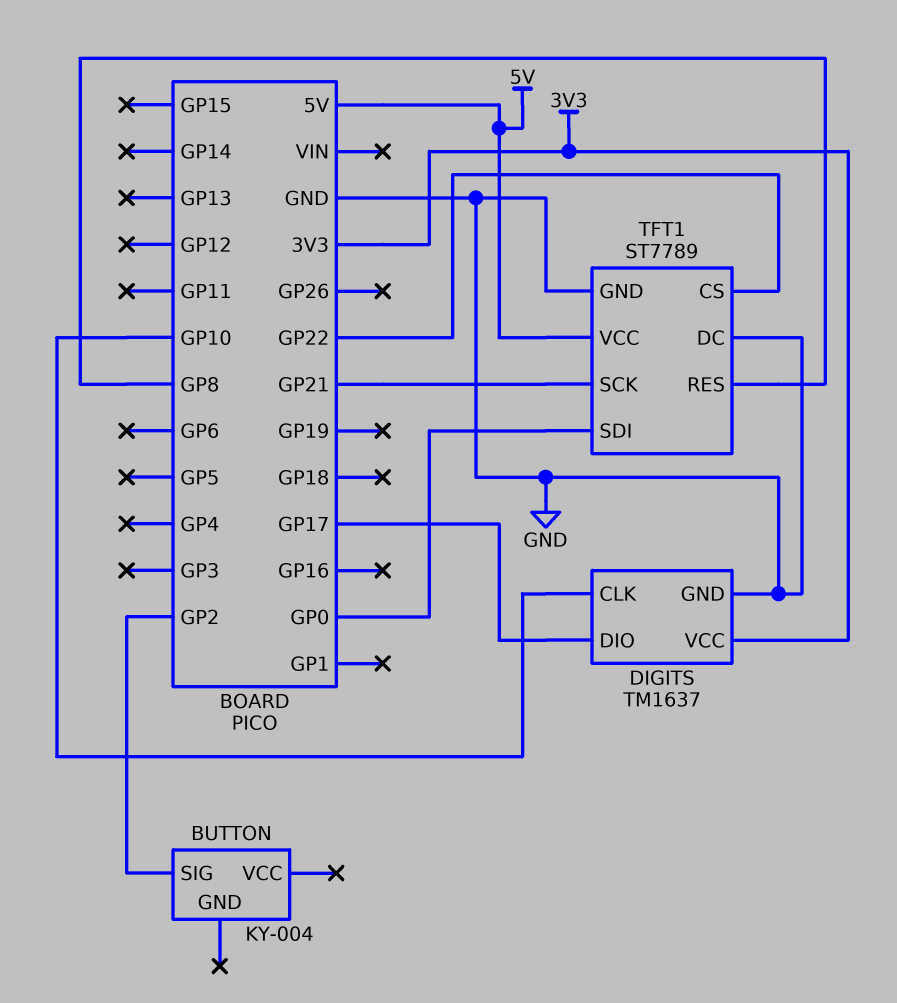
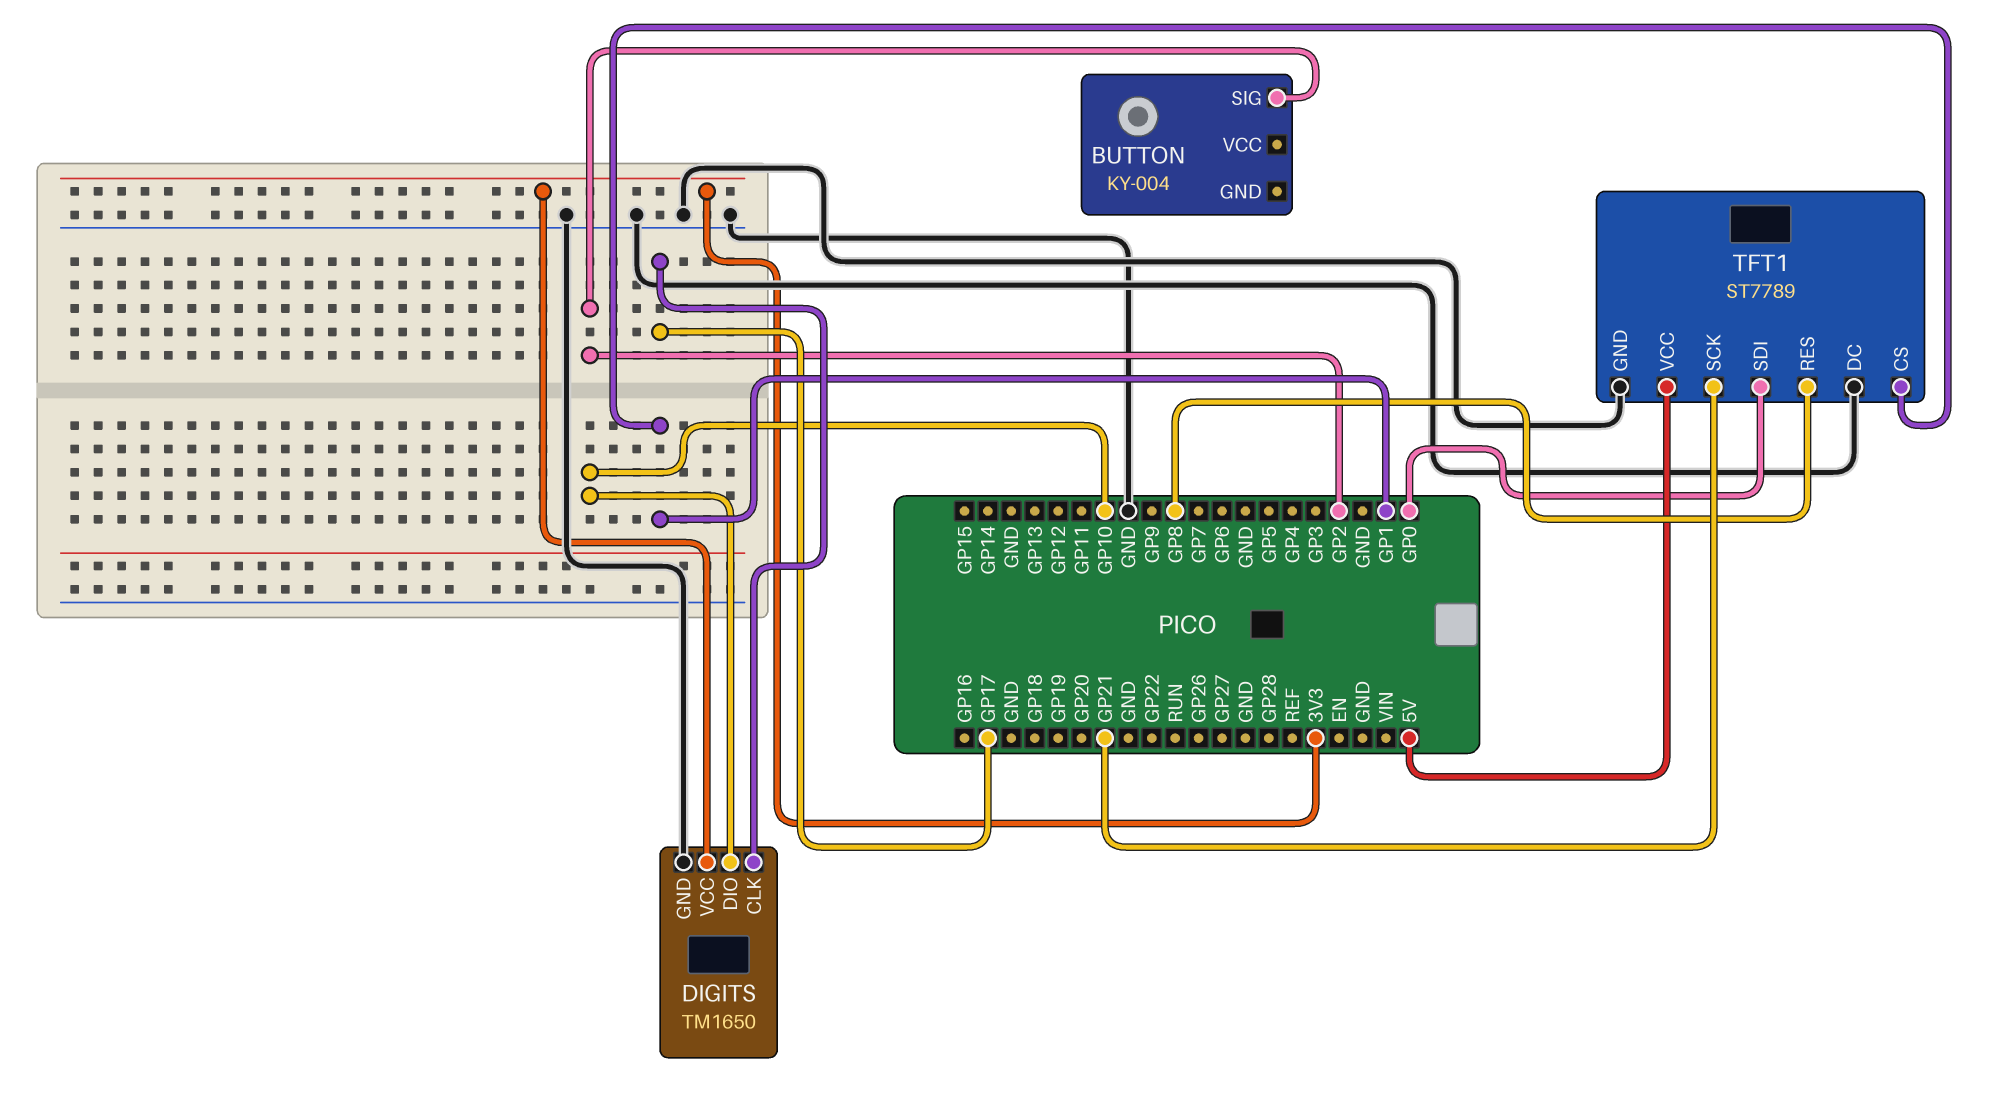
DIGITS: TM1637 -> TM1650
DIGITS pin CLK: GP10 -> GP17
DIGITS pin DIO: GP17 -> GP10
TFT1 pin CS: GP22 -> GP1

